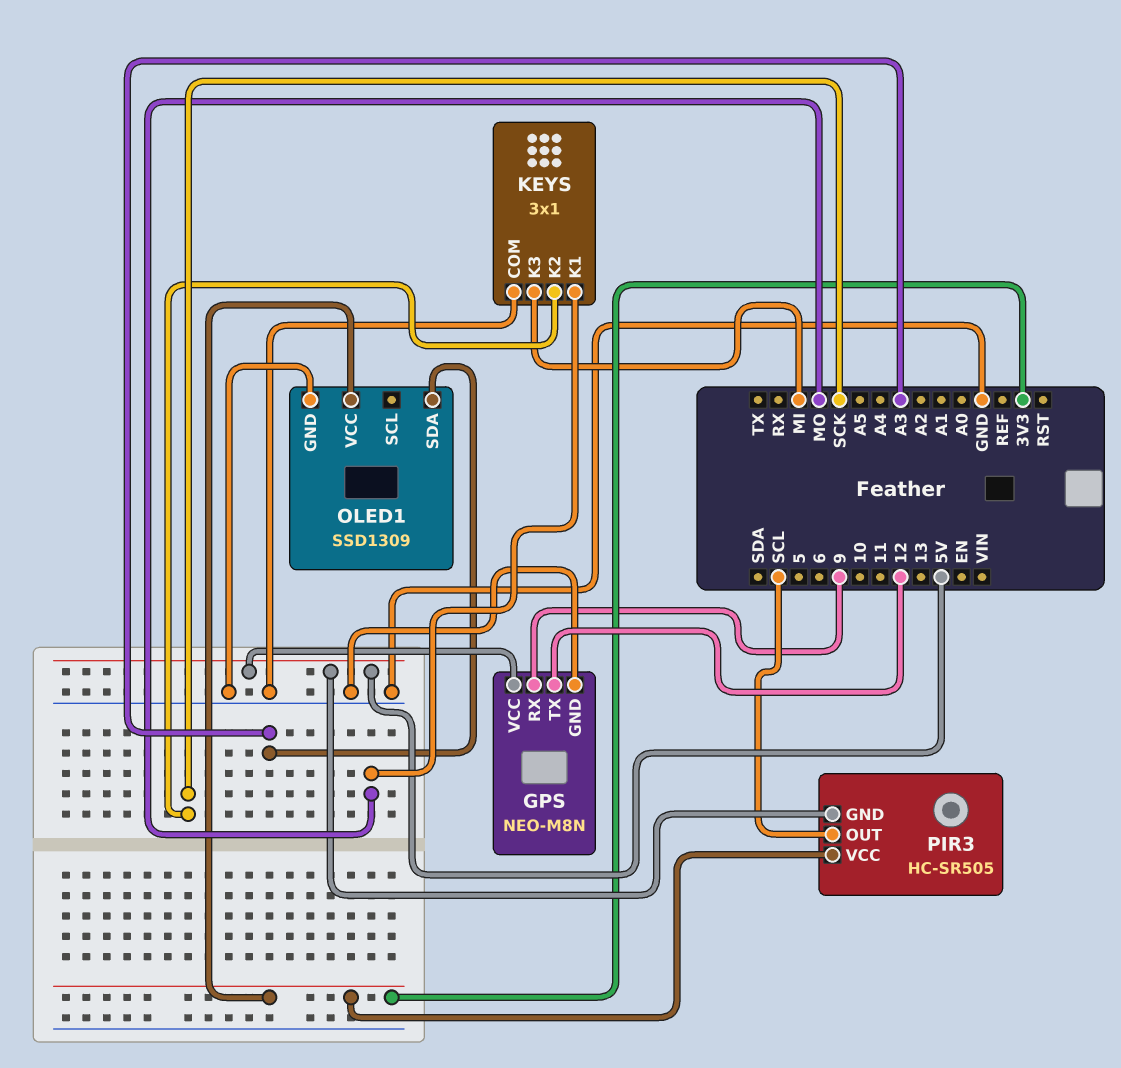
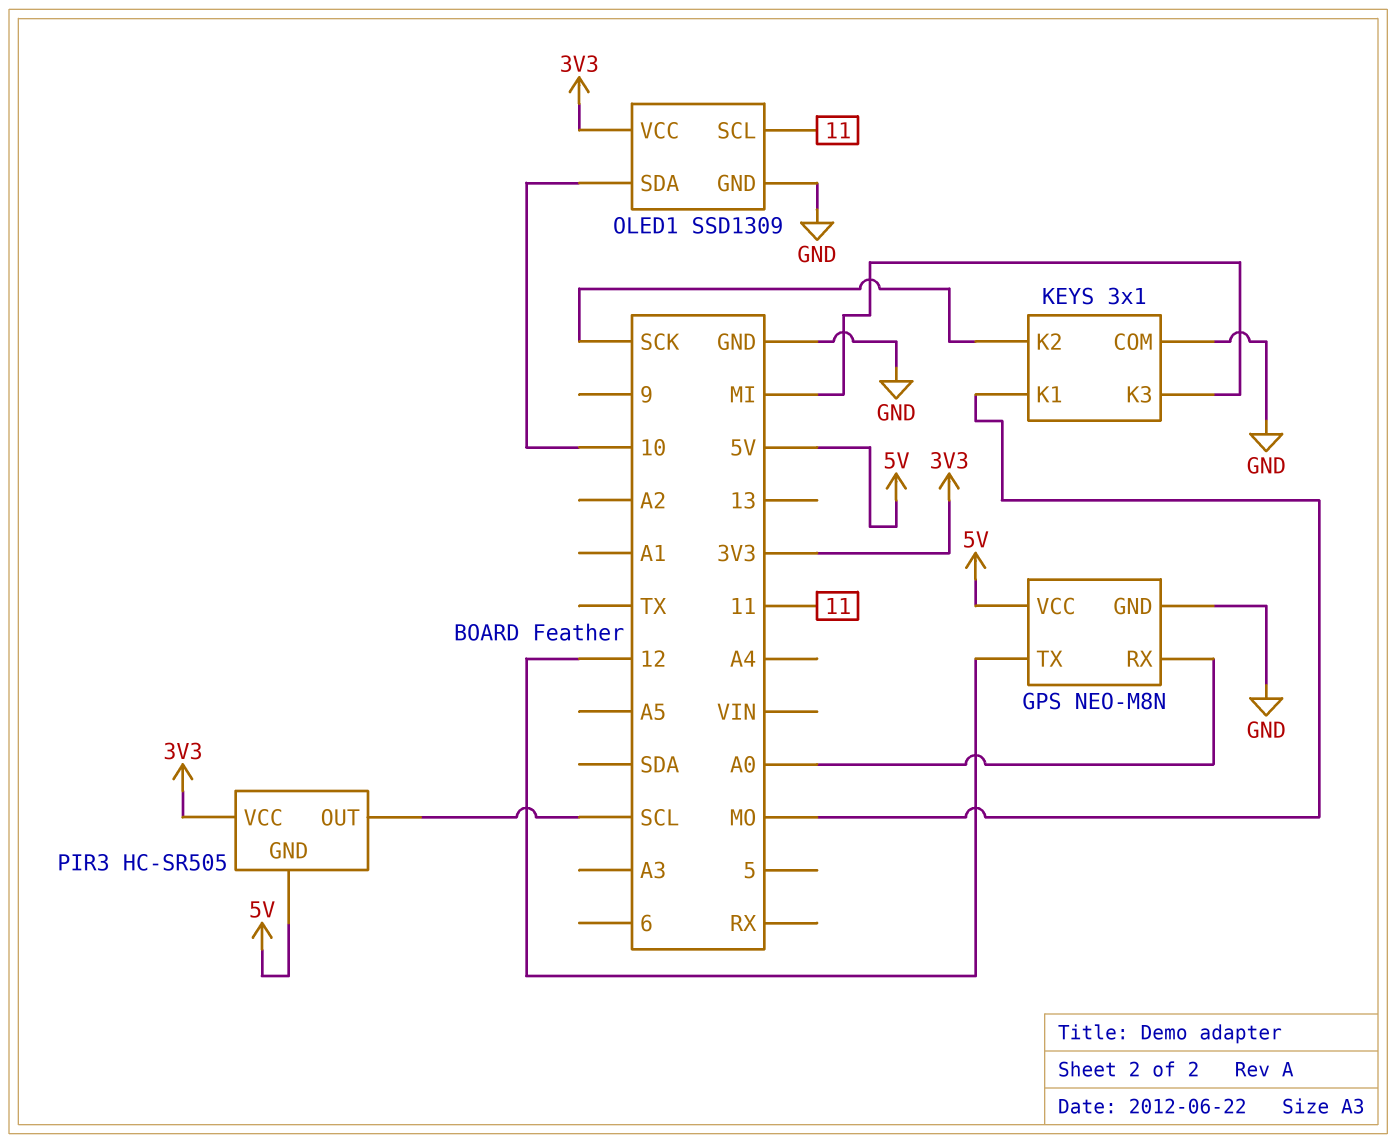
GPS pin RX: 9 -> A0
OLED1 pin SCL: none -> 11
OLED1 pin SDA: A3 -> 10

